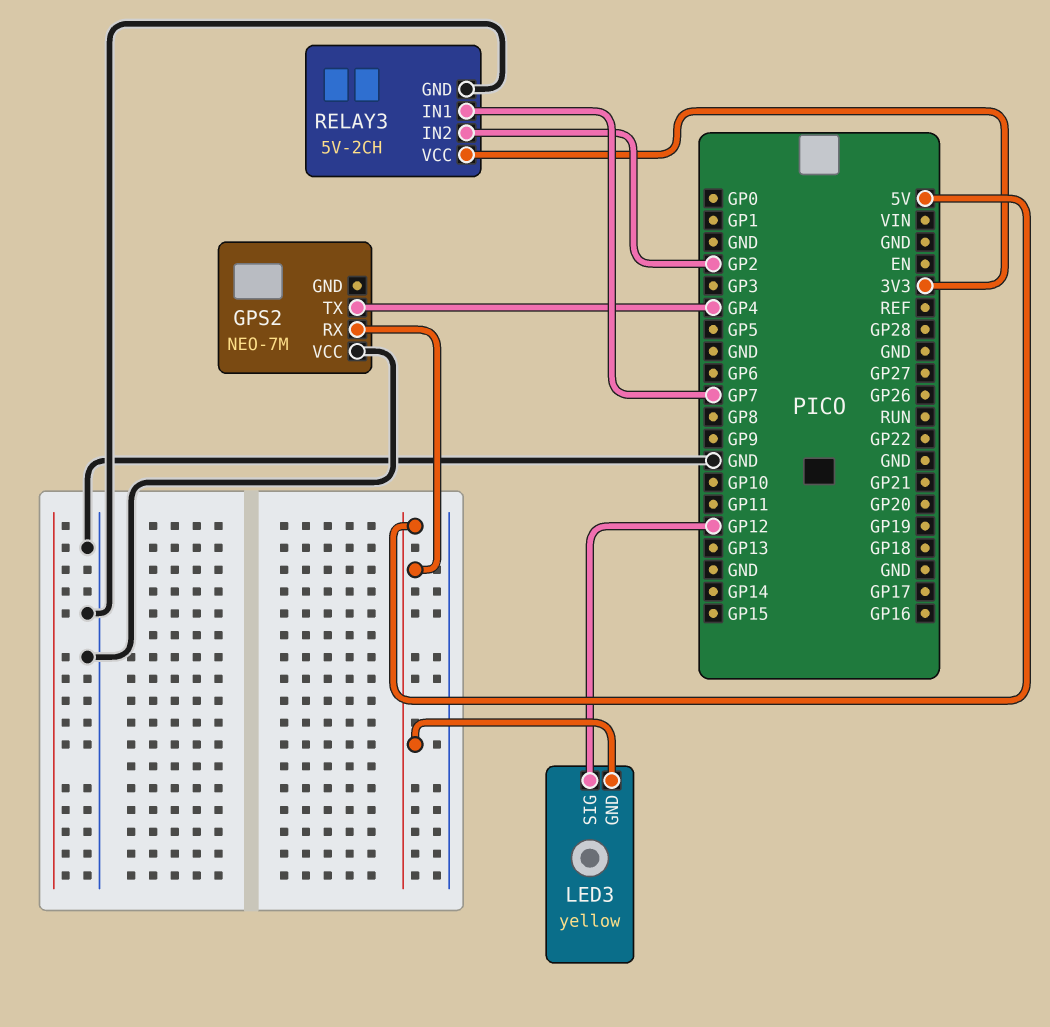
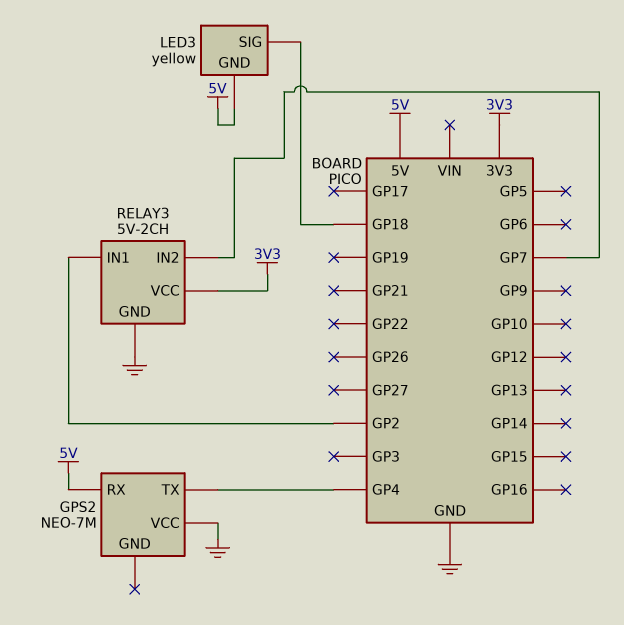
LED3 pin SIG: GP12 -> GP18
RELAY3 pin IN1: GP7 -> GP2
RELAY3 pin IN2: GP2 -> GP7

